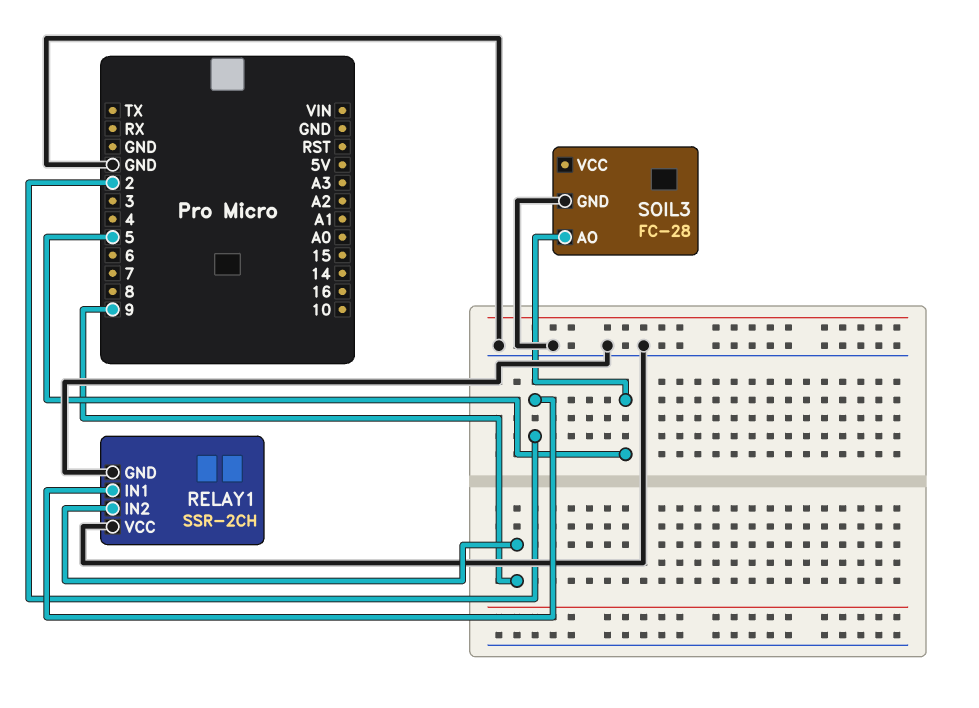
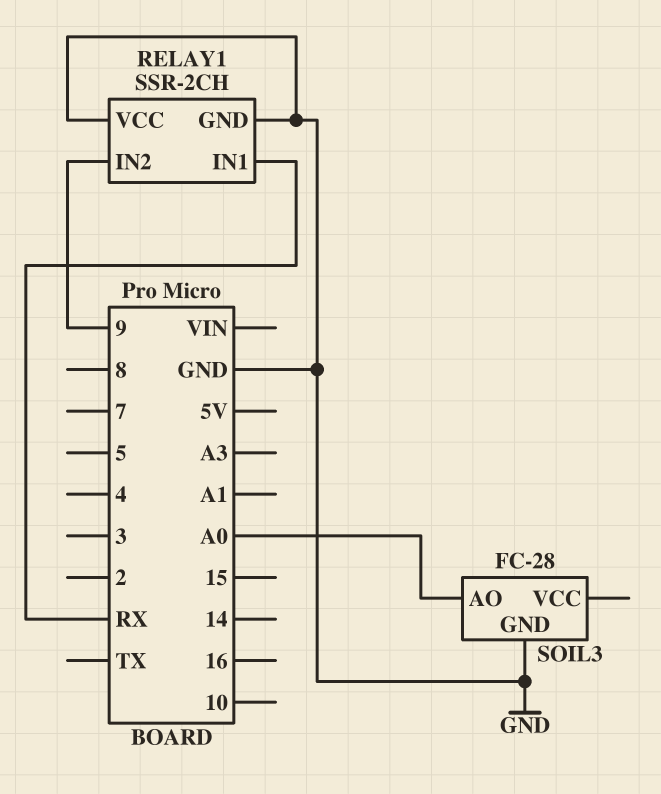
RELAY1 pin IN1: 2 -> RX
SOIL3 pin AO: 5 -> A0

